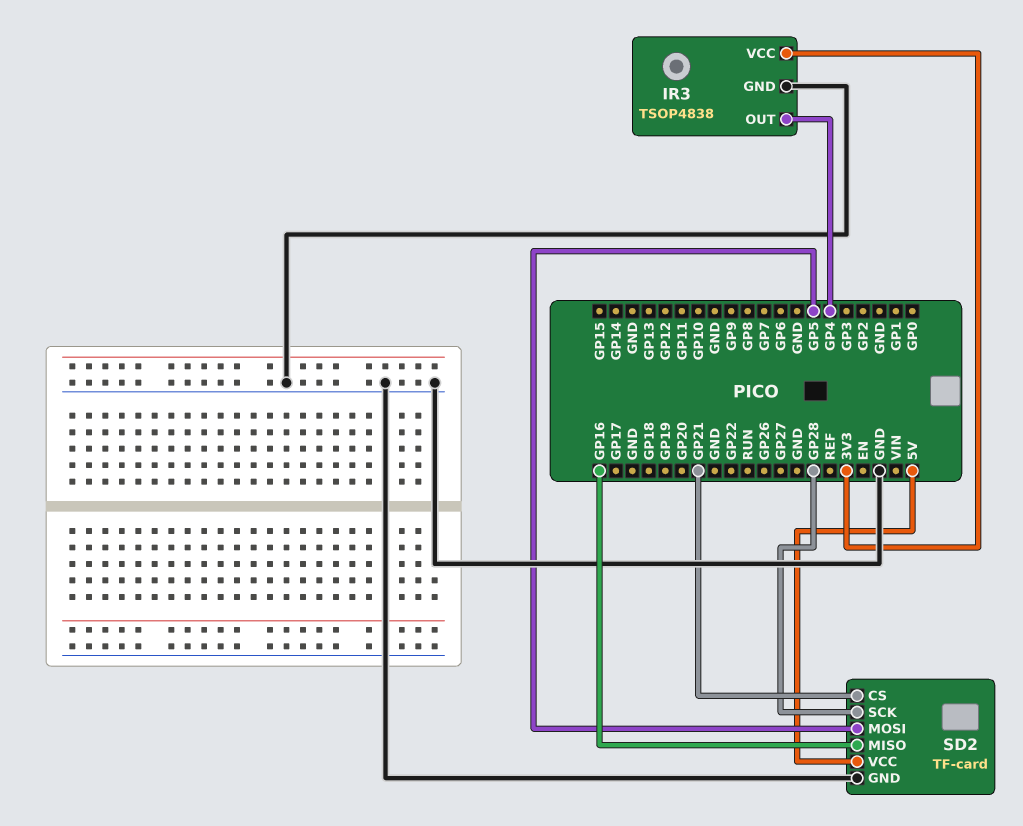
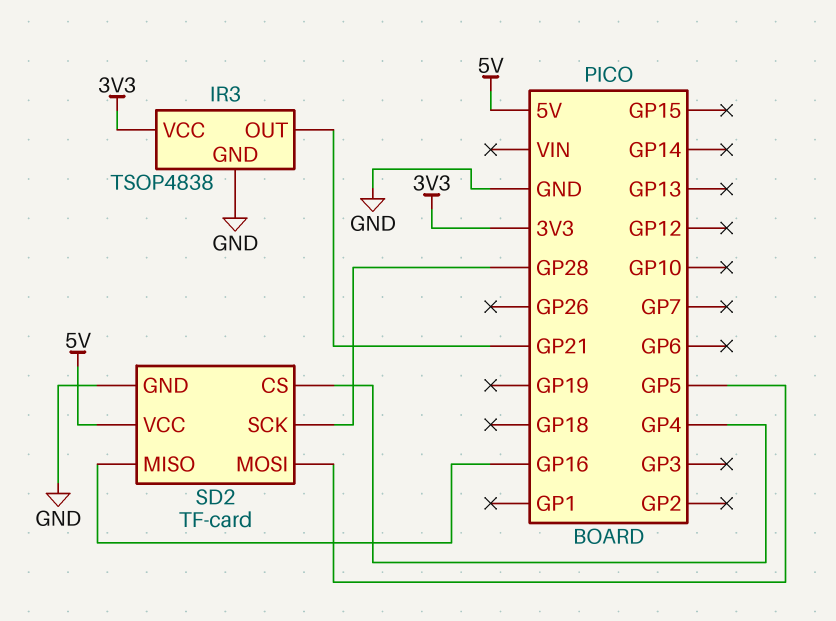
IR3 pin OUT: GP4 -> GP21
SD2 pin CS: GP21 -> GP4

